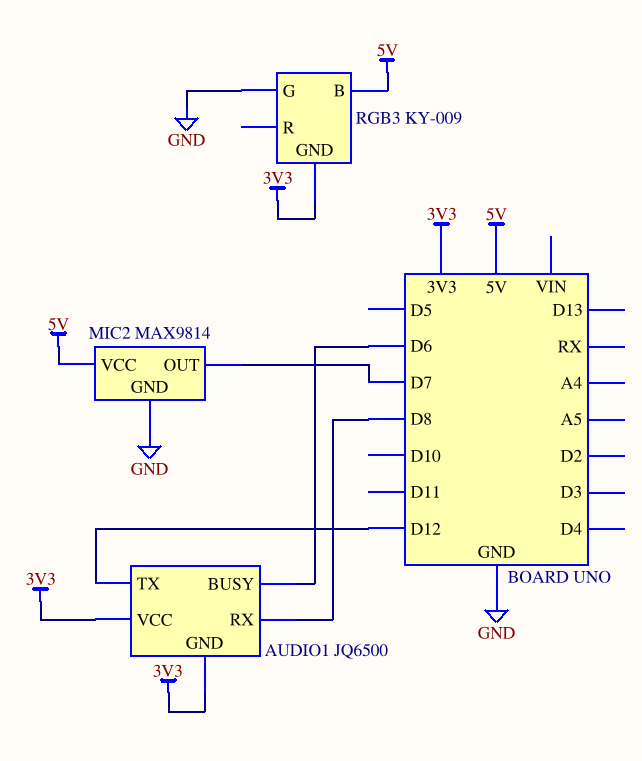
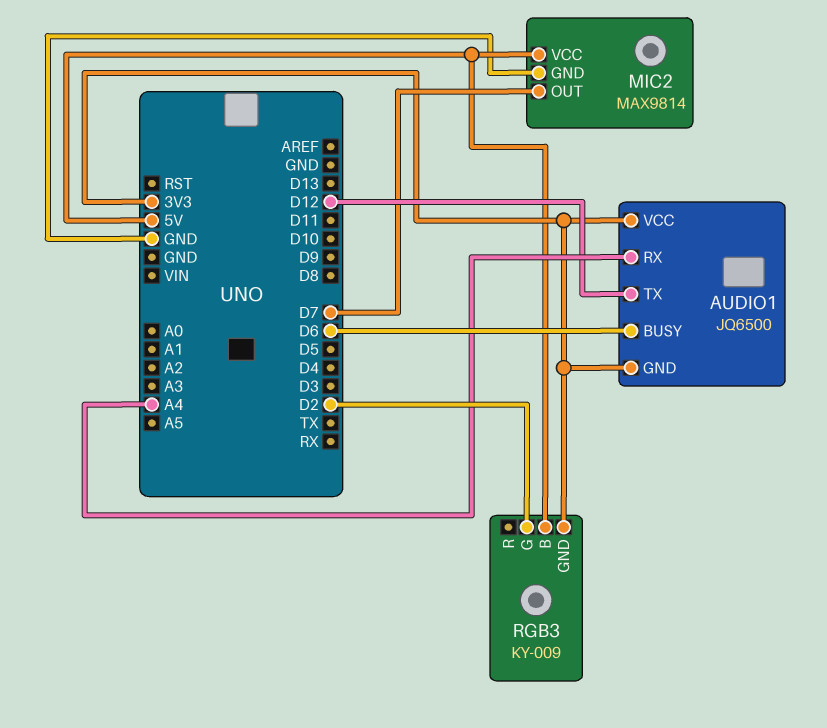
AUDIO1 pin RX: D8 -> A4
RGB3 pin G: GND -> D2

